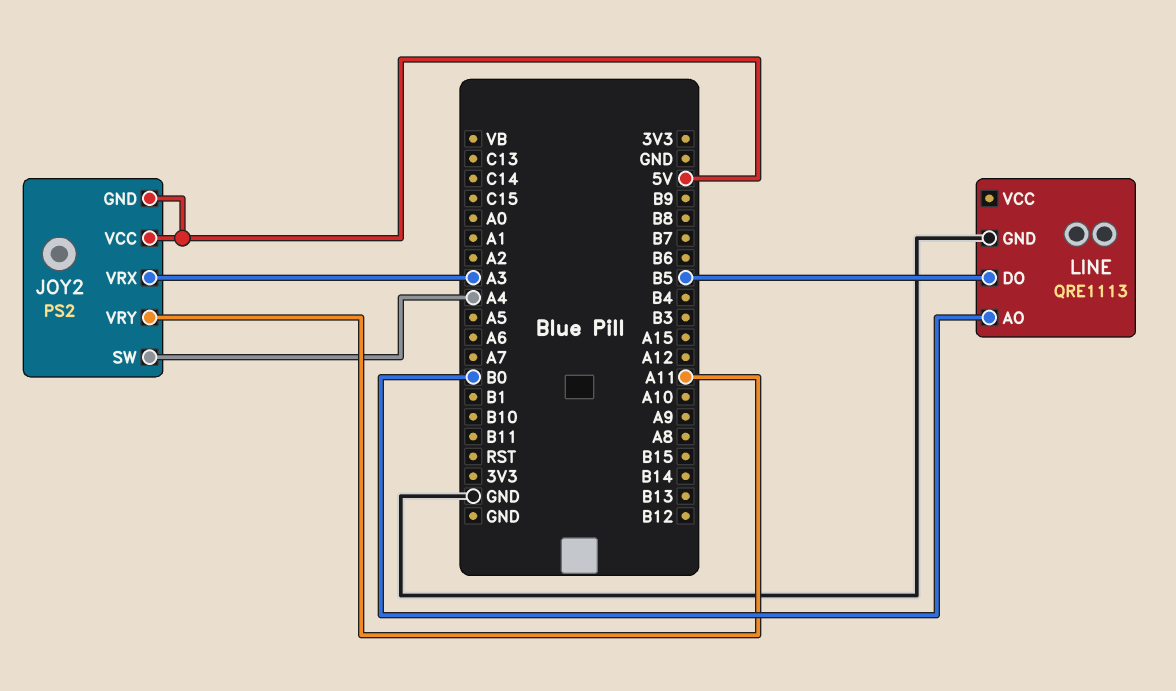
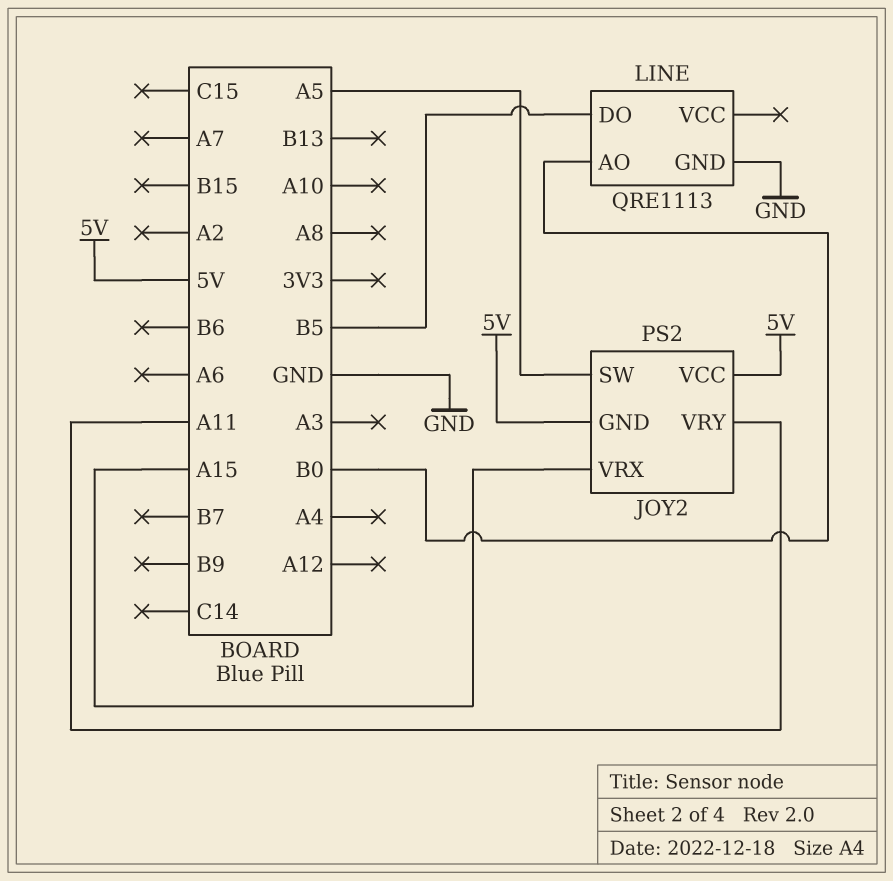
JOY2 pin SW: A4 -> A5
JOY2 pin VRX: A3 -> A15

